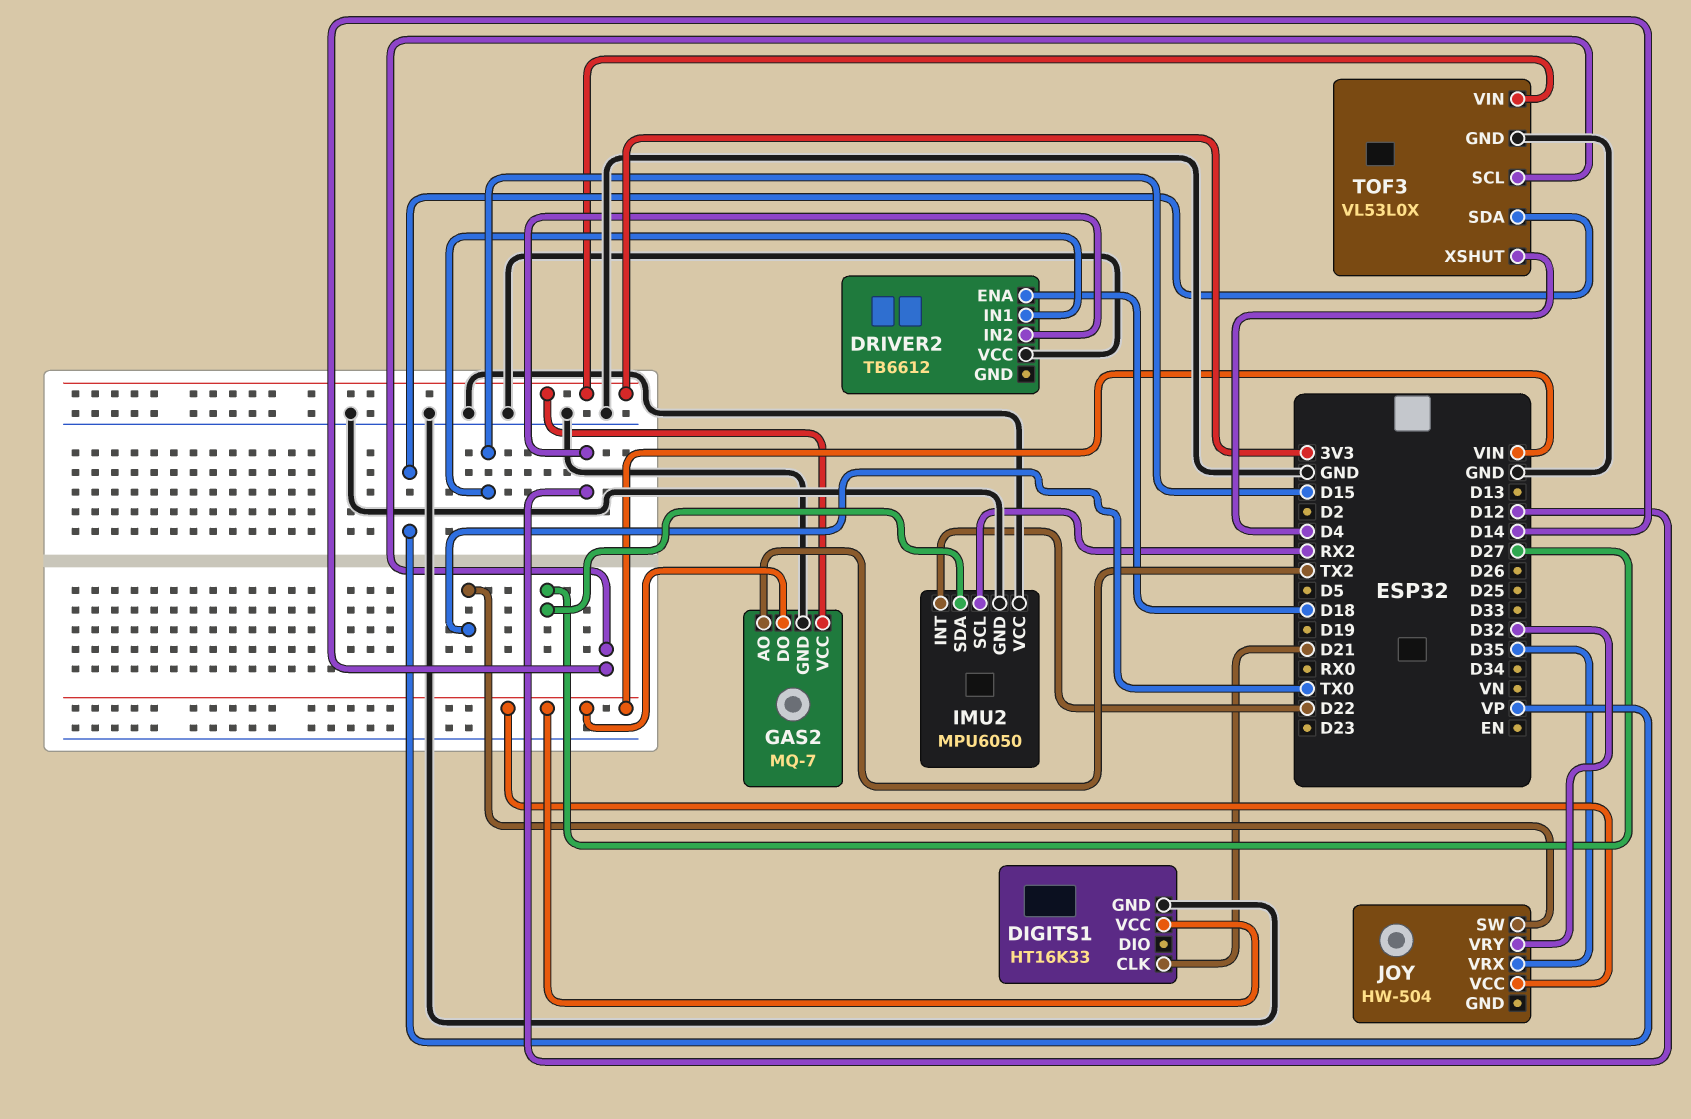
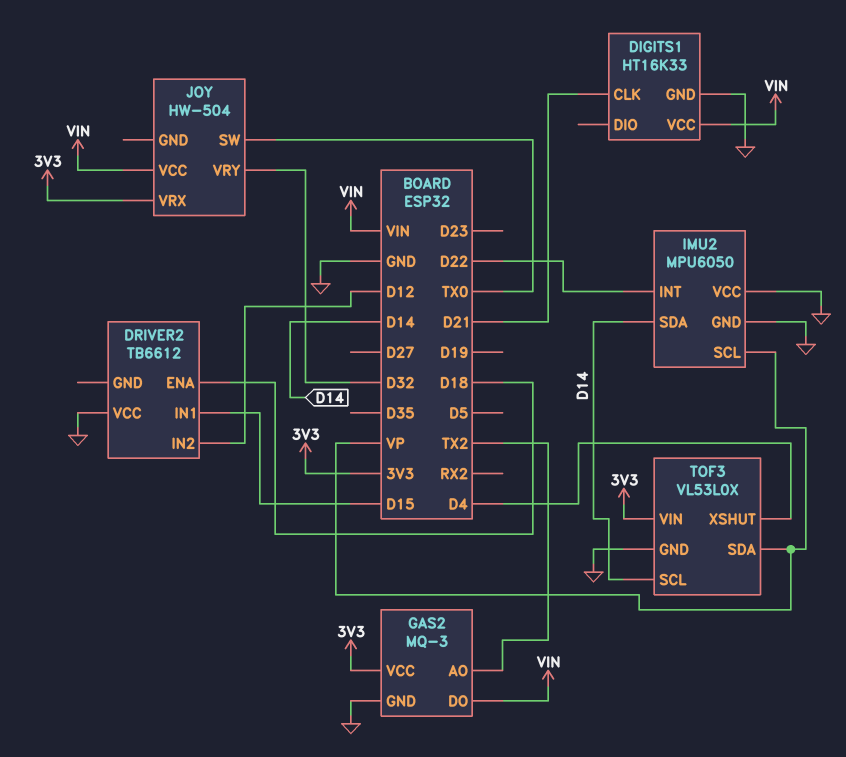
GAS2: MQ-7 -> MQ-3
IMU2 pin SCL: RX2 -> VP
IMU2 pin SDA: D27 -> D14
JOY pin VRX: D35 -> 3V3

